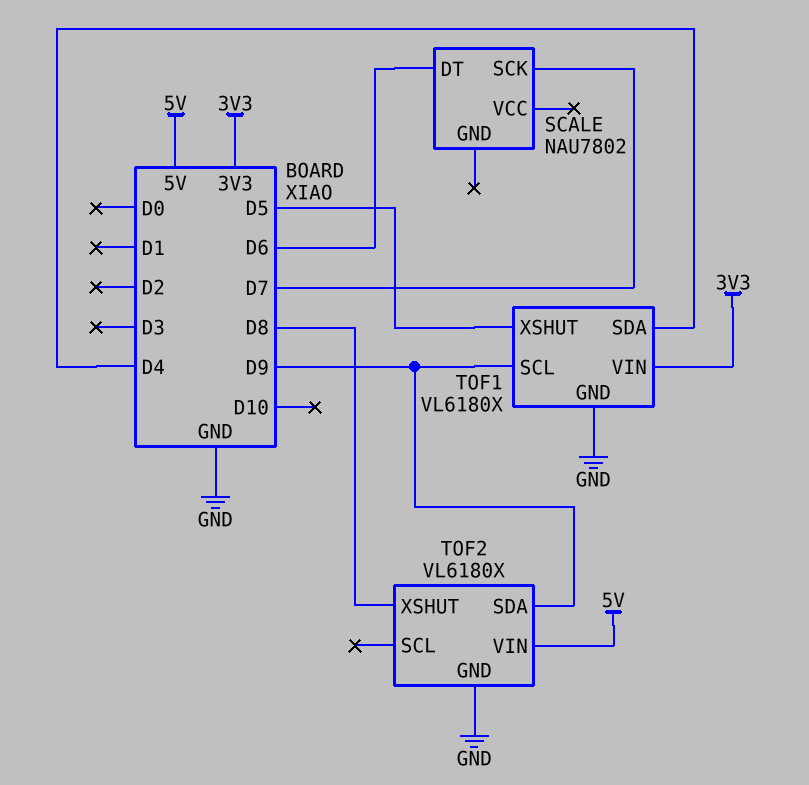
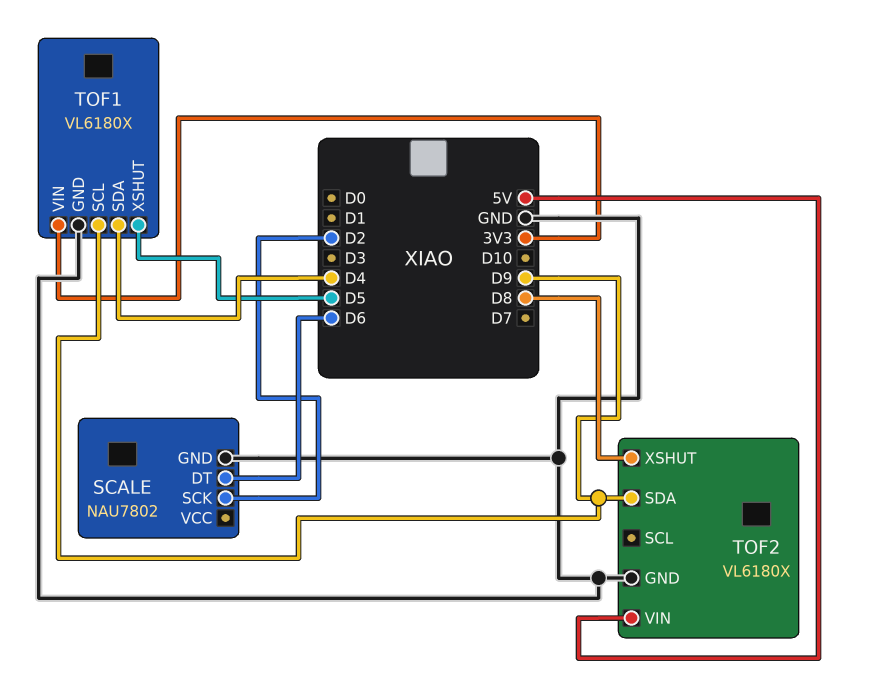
SCALE pin GND: none -> GND
SCALE pin SCK: D7 -> D2

